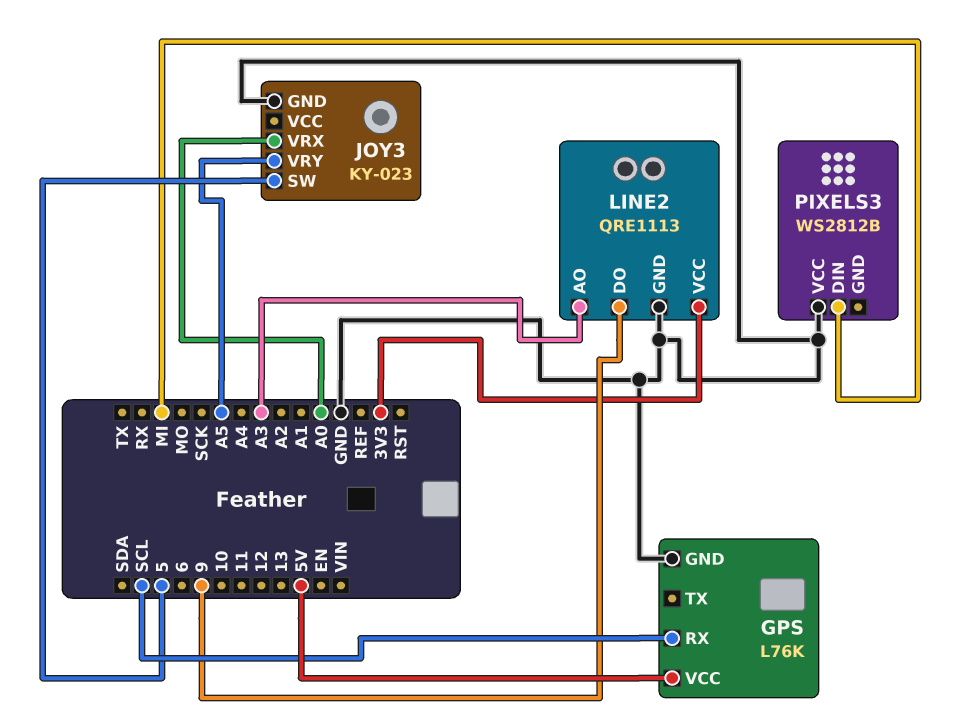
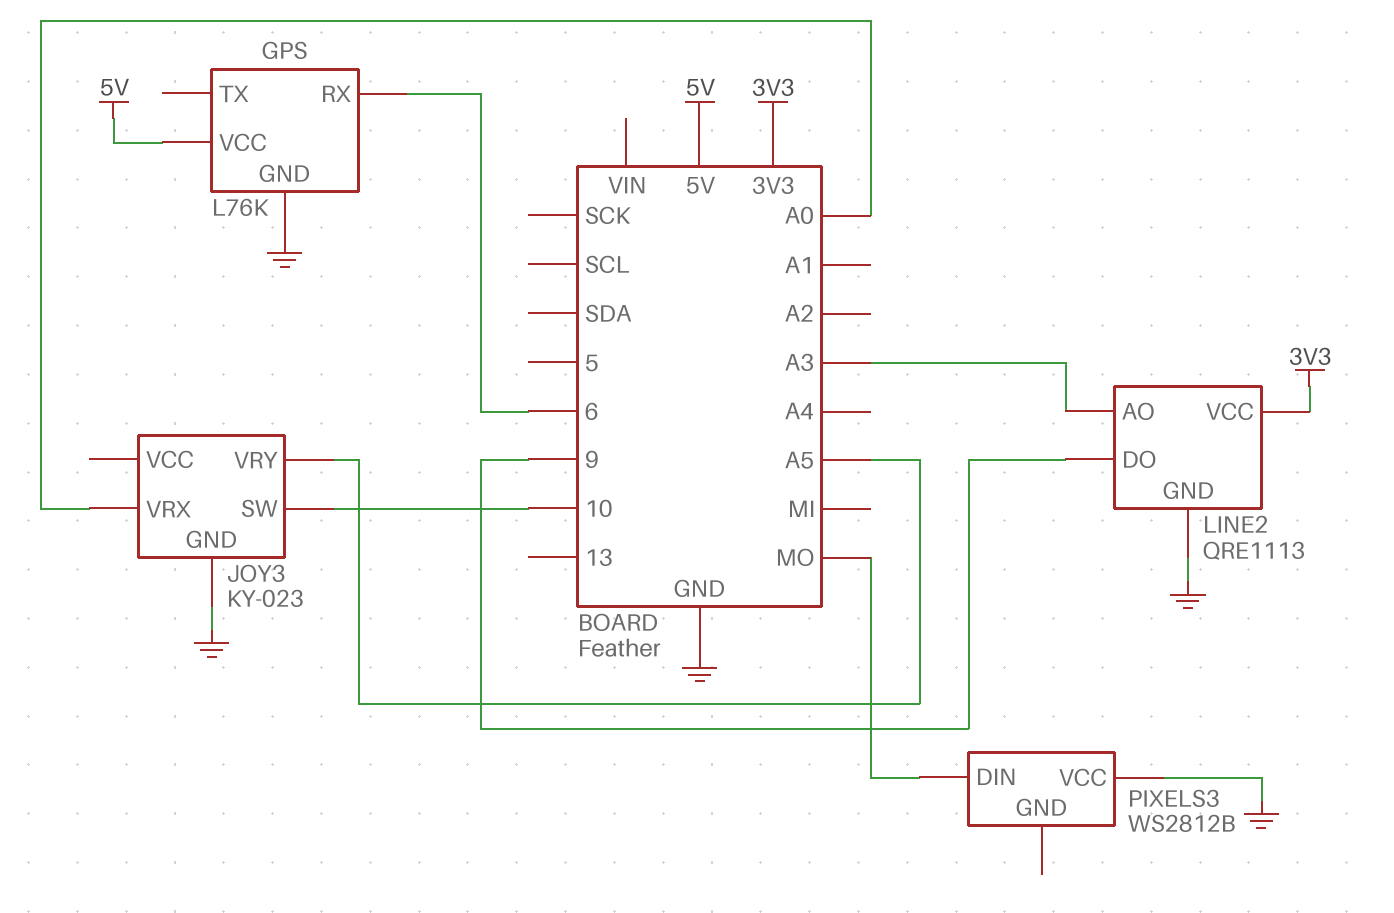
GPS pin RX: SCL -> 6
JOY3 pin SW: 5 -> 10
PIXELS3 pin DIN: MI -> MO

